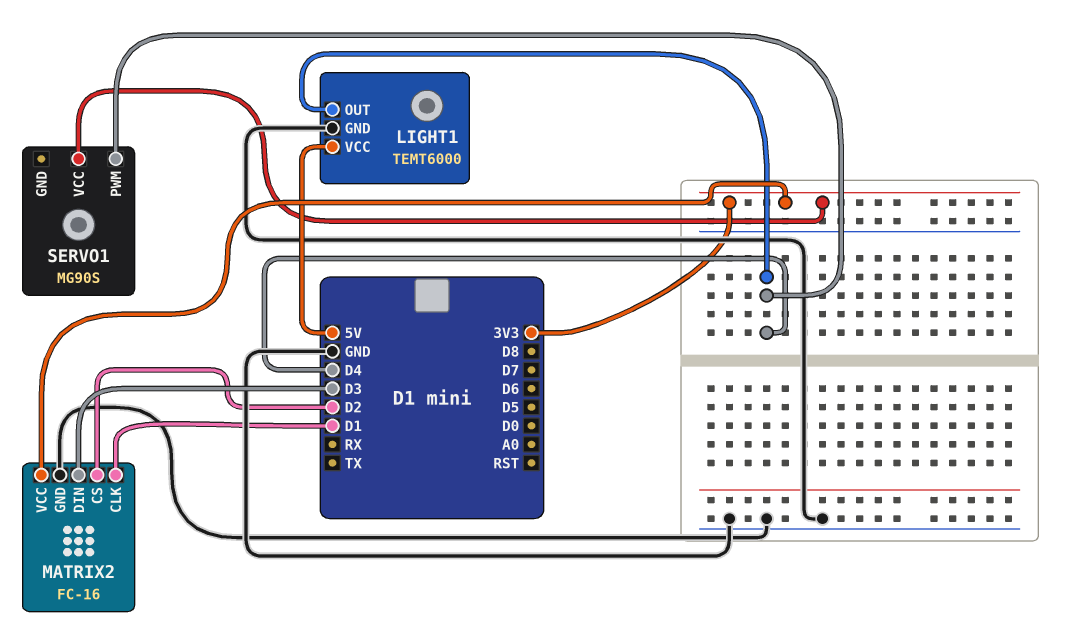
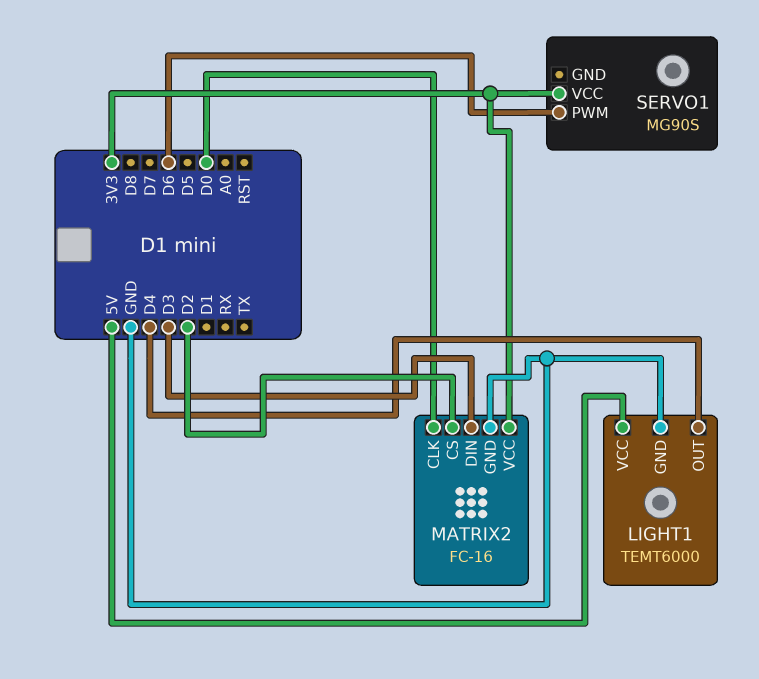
MATRIX2 pin CLK: D1 -> D0
SERVO1 pin PWM: D4 -> D6

